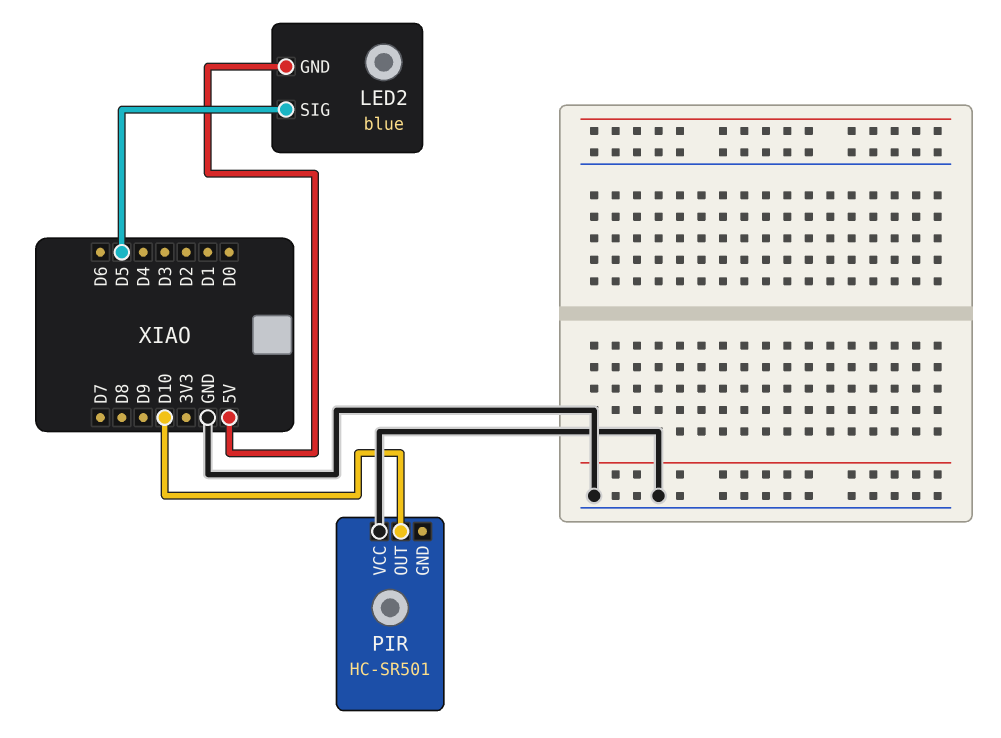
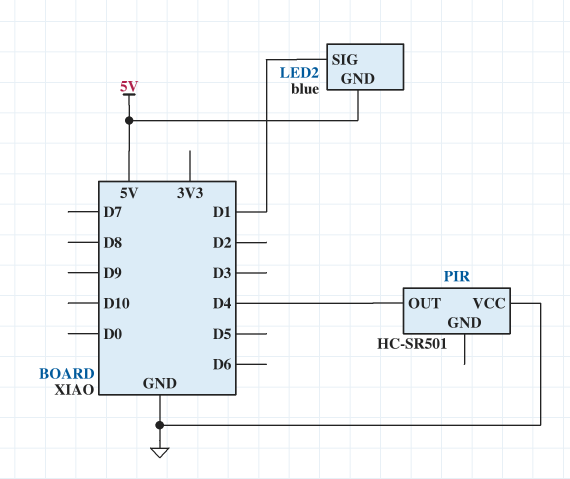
LED2 pin SIG: D5 -> D1
PIR pin OUT: D10 -> D4

